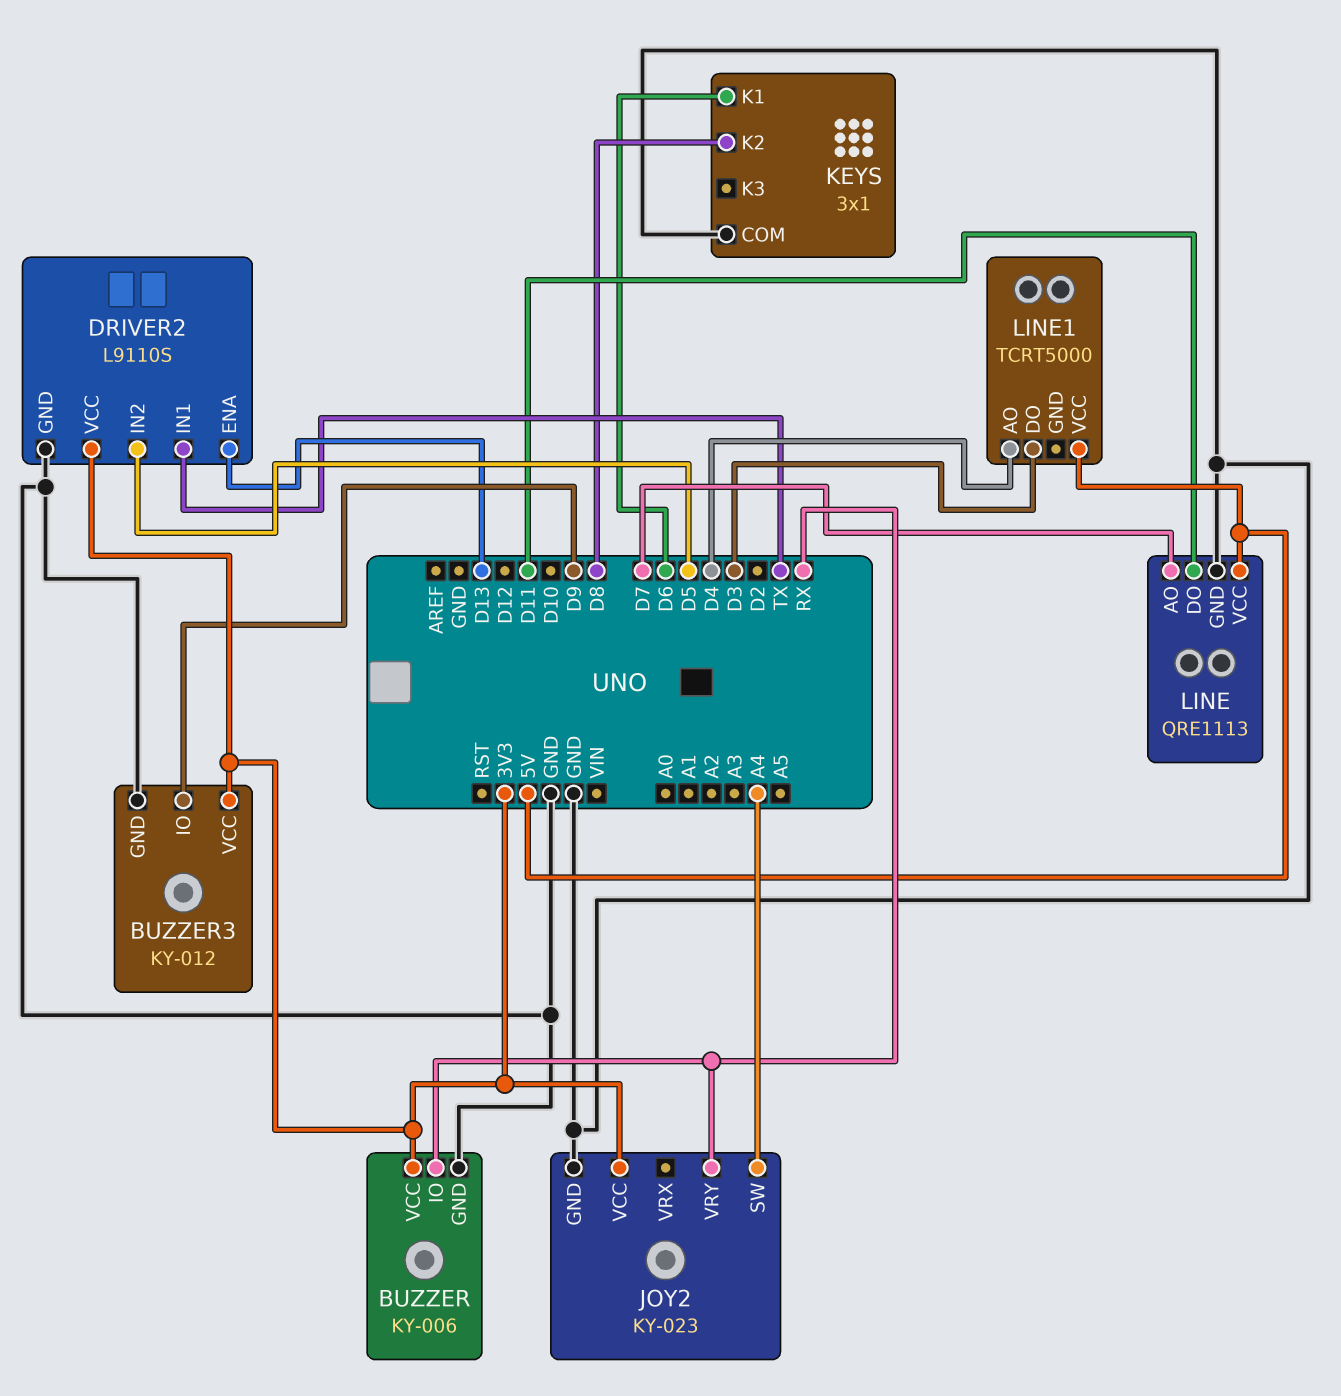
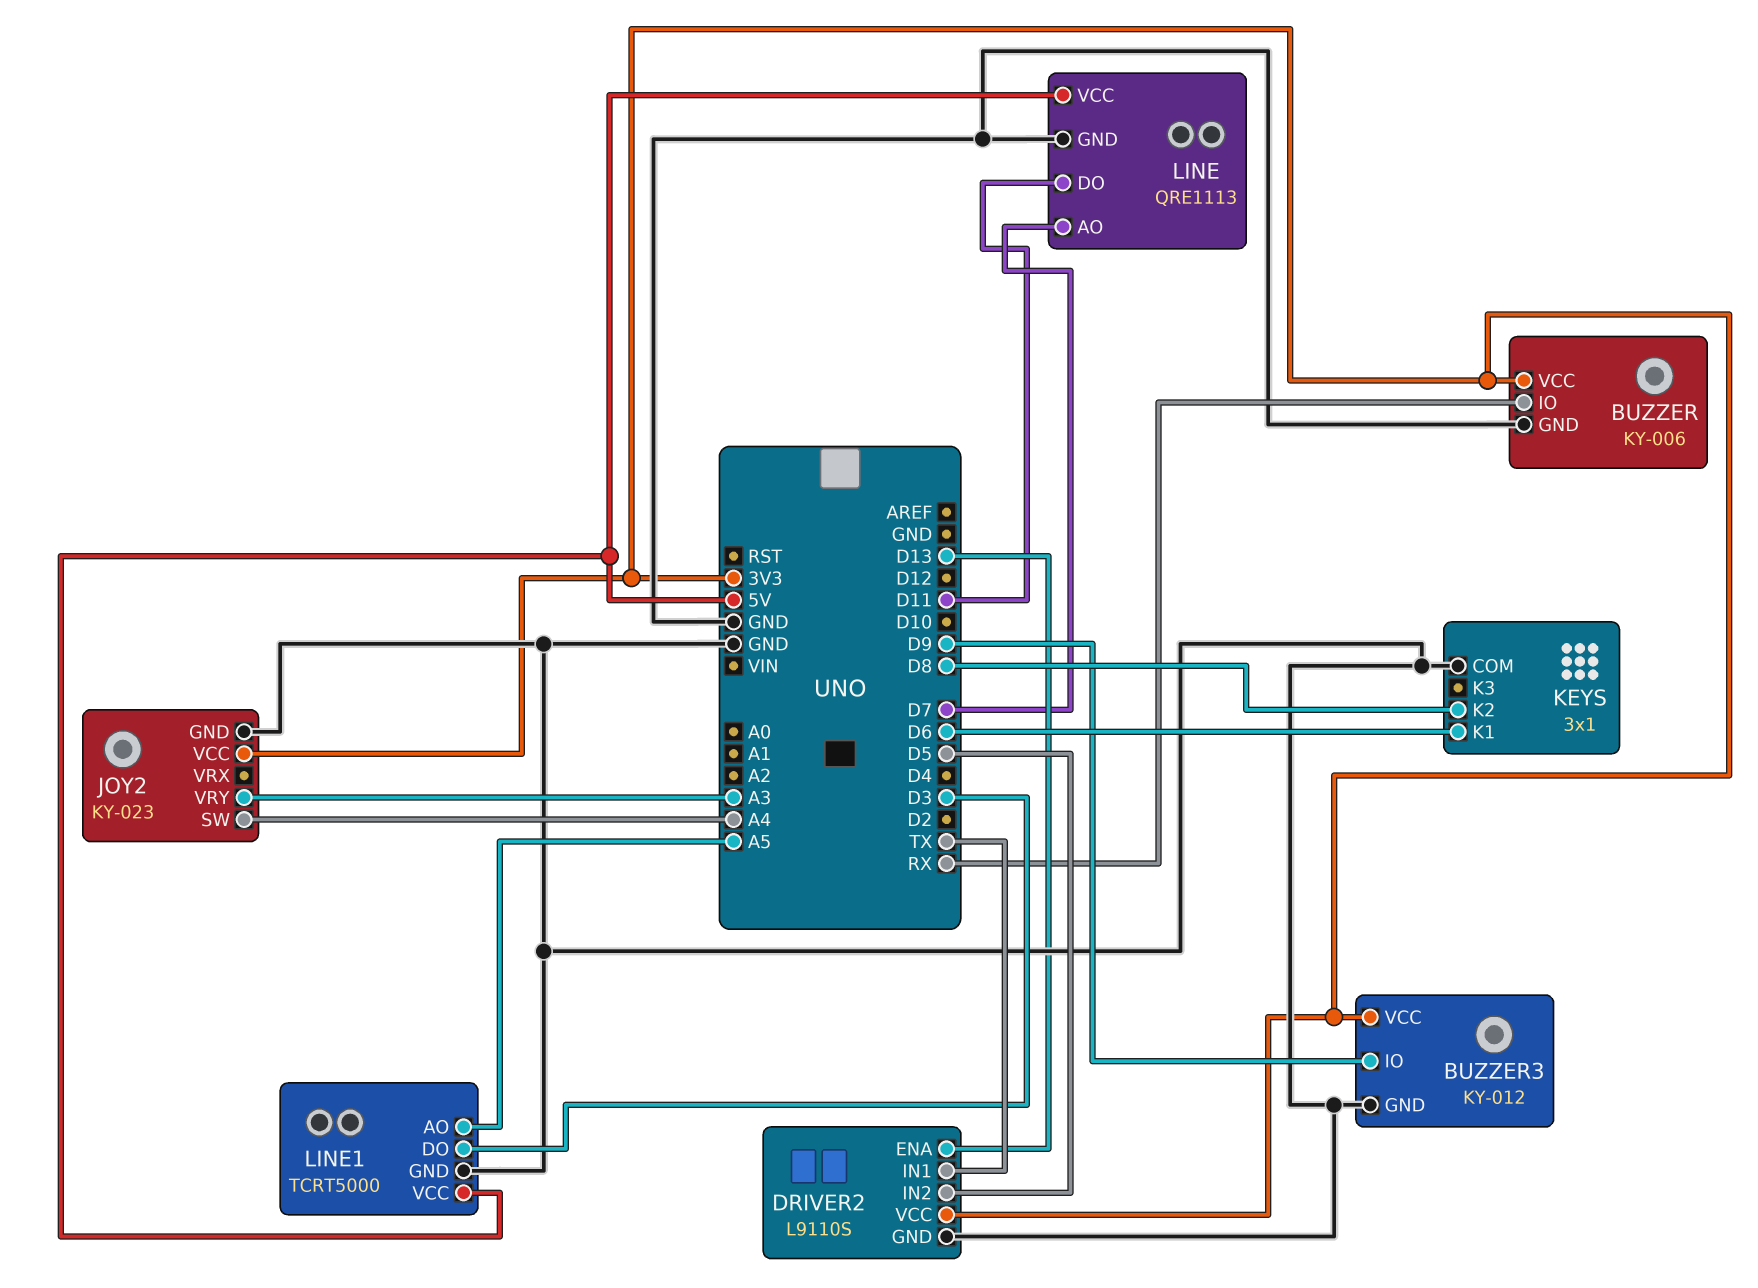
JOY2 pin VRY: RX -> A3
LINE1 pin AO: D4 -> A5
LINE1 pin GND: none -> GND

